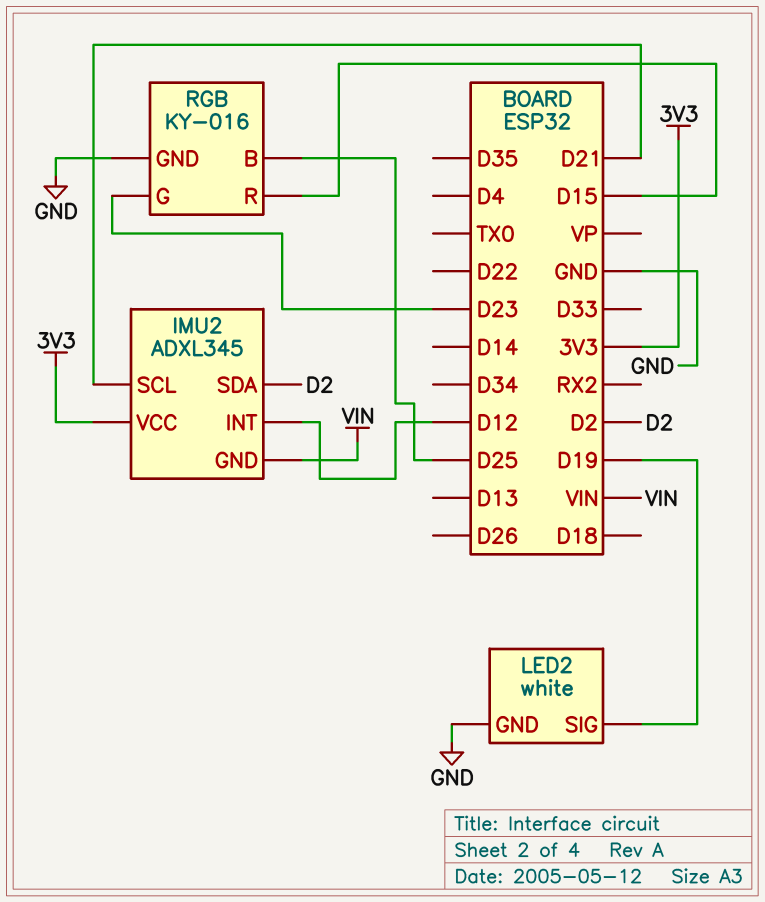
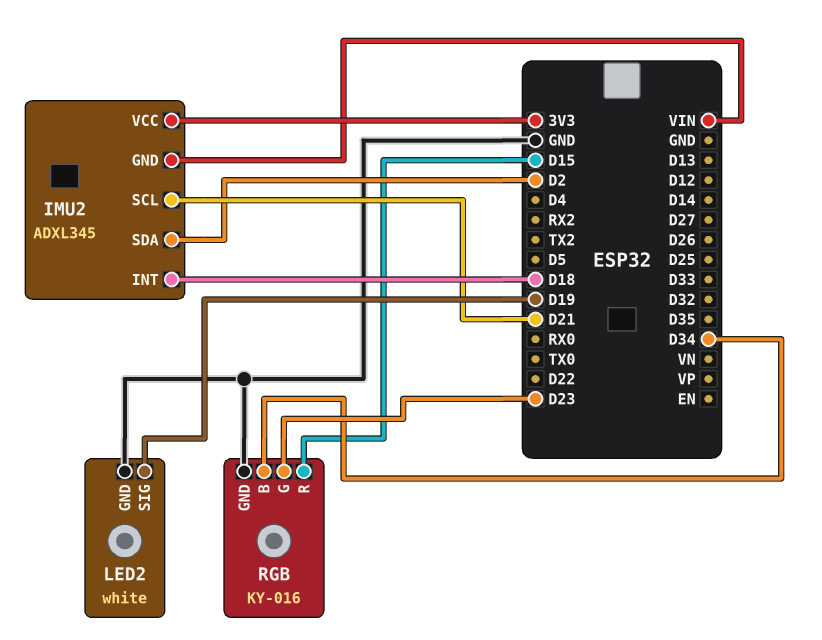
IMU2 pin INT: D12 -> D18
RGB pin B: D25 -> D34

